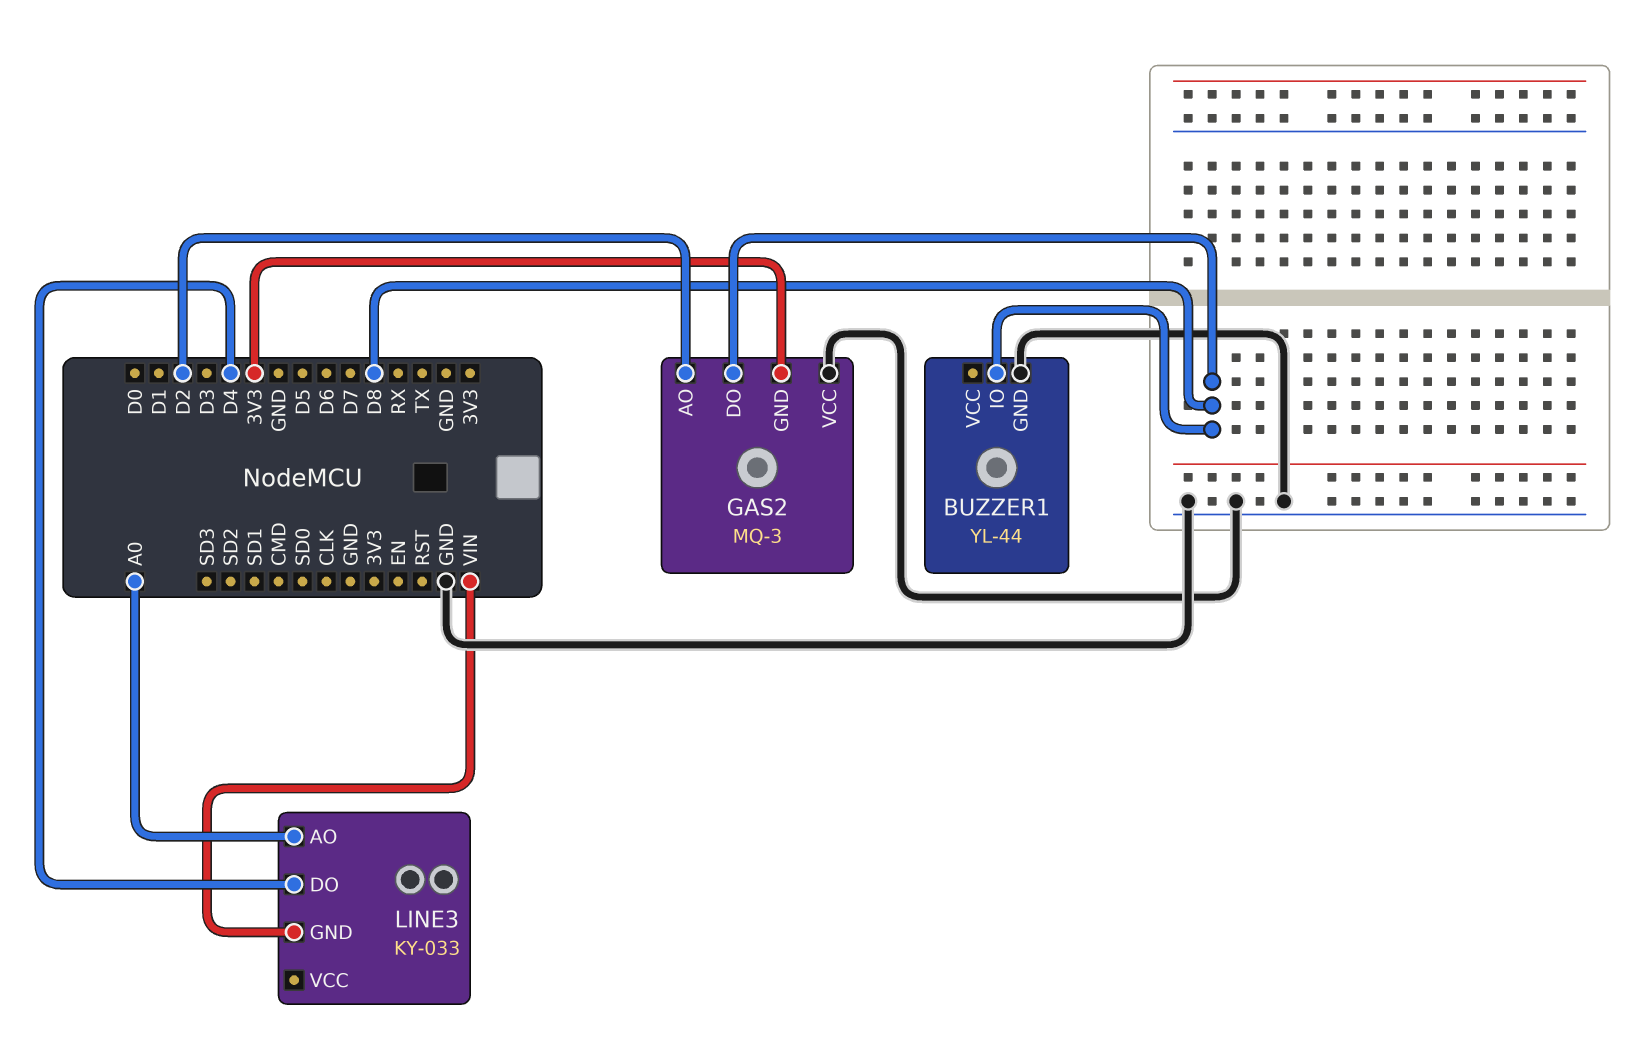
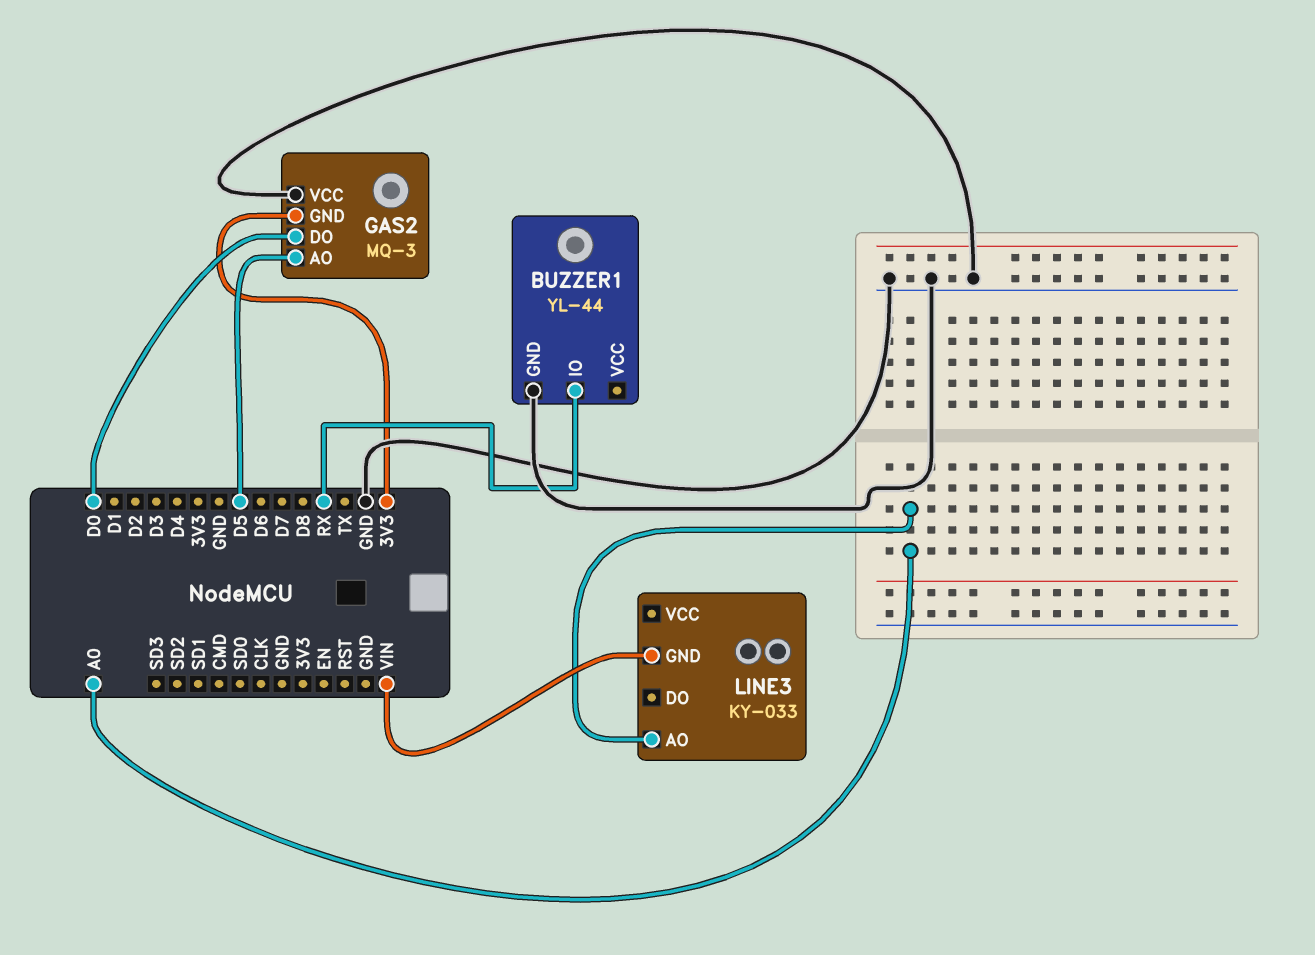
BUZZER1 pin IO: D8 -> RX
GAS2 pin AO: D2 -> D5
GAS2 pin DO: D8 -> D0
LINE3 pin DO: D4 -> none

